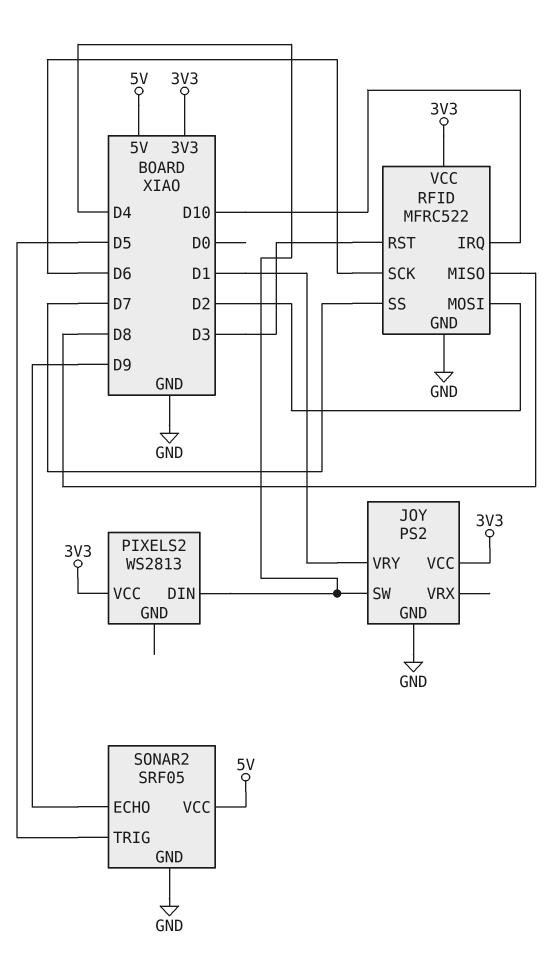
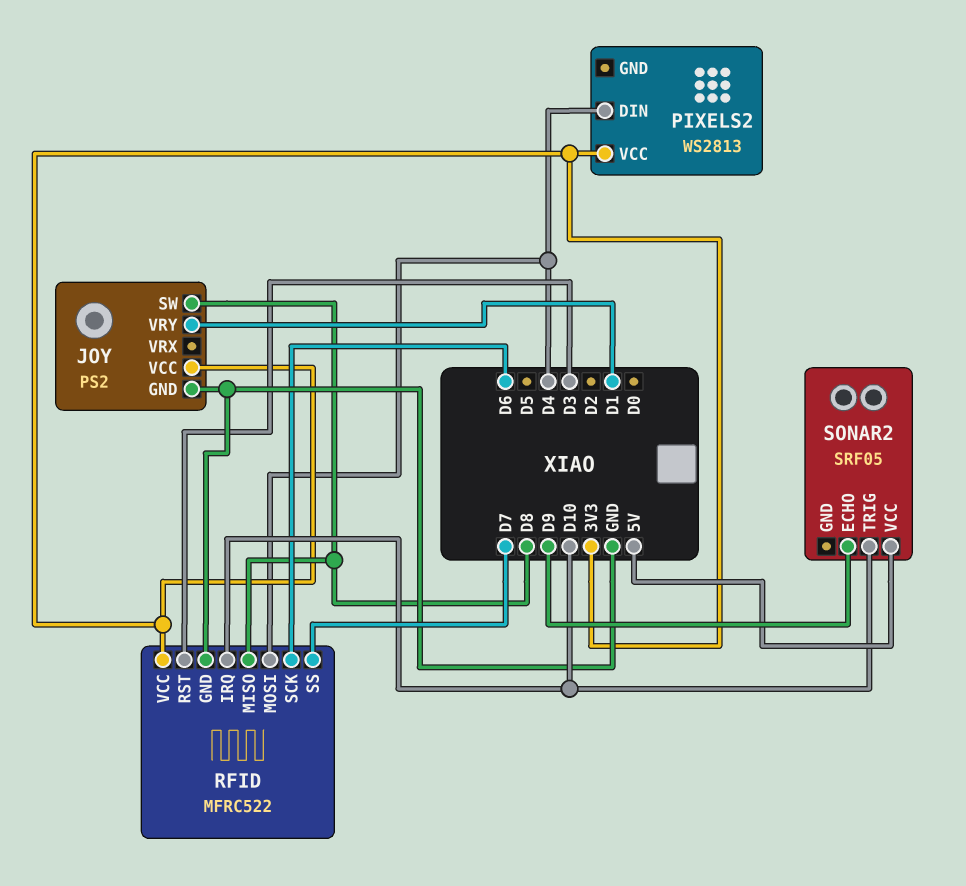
JOY pin SW: D4 -> D8
RFID pin MOSI: D2 -> D4
SONAR2 pin GND: GND -> none
SONAR2 pin TRIG: D5 -> D10

